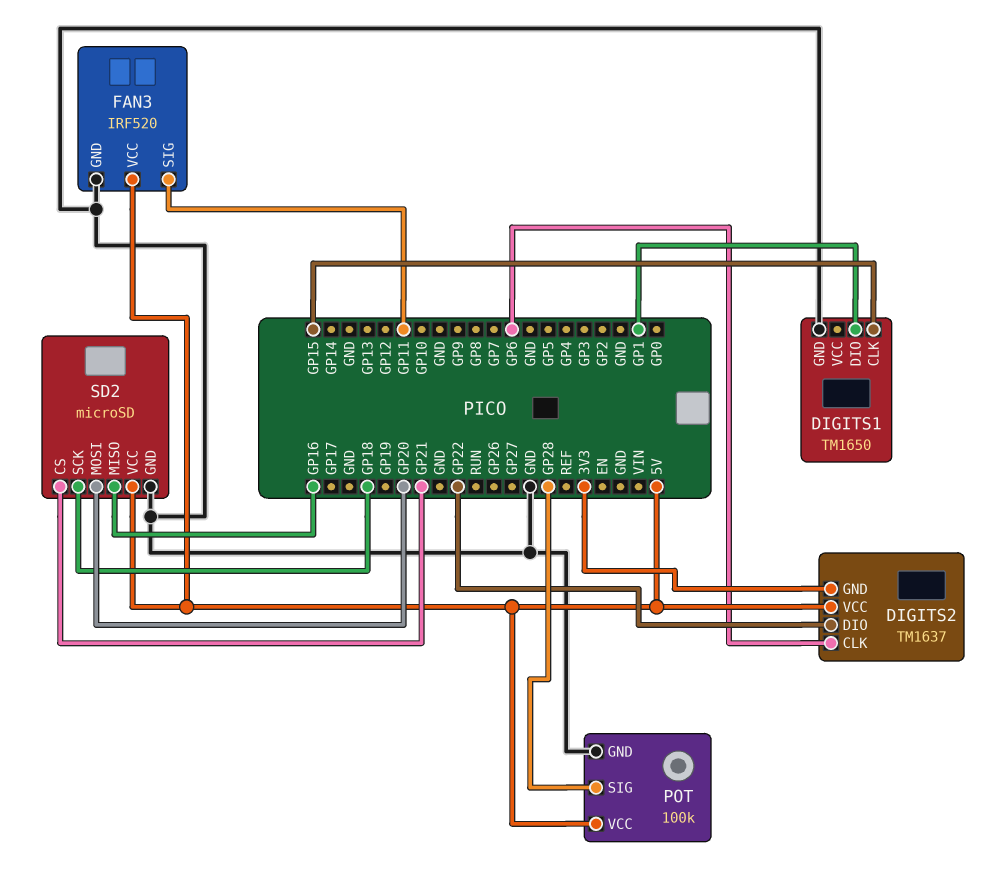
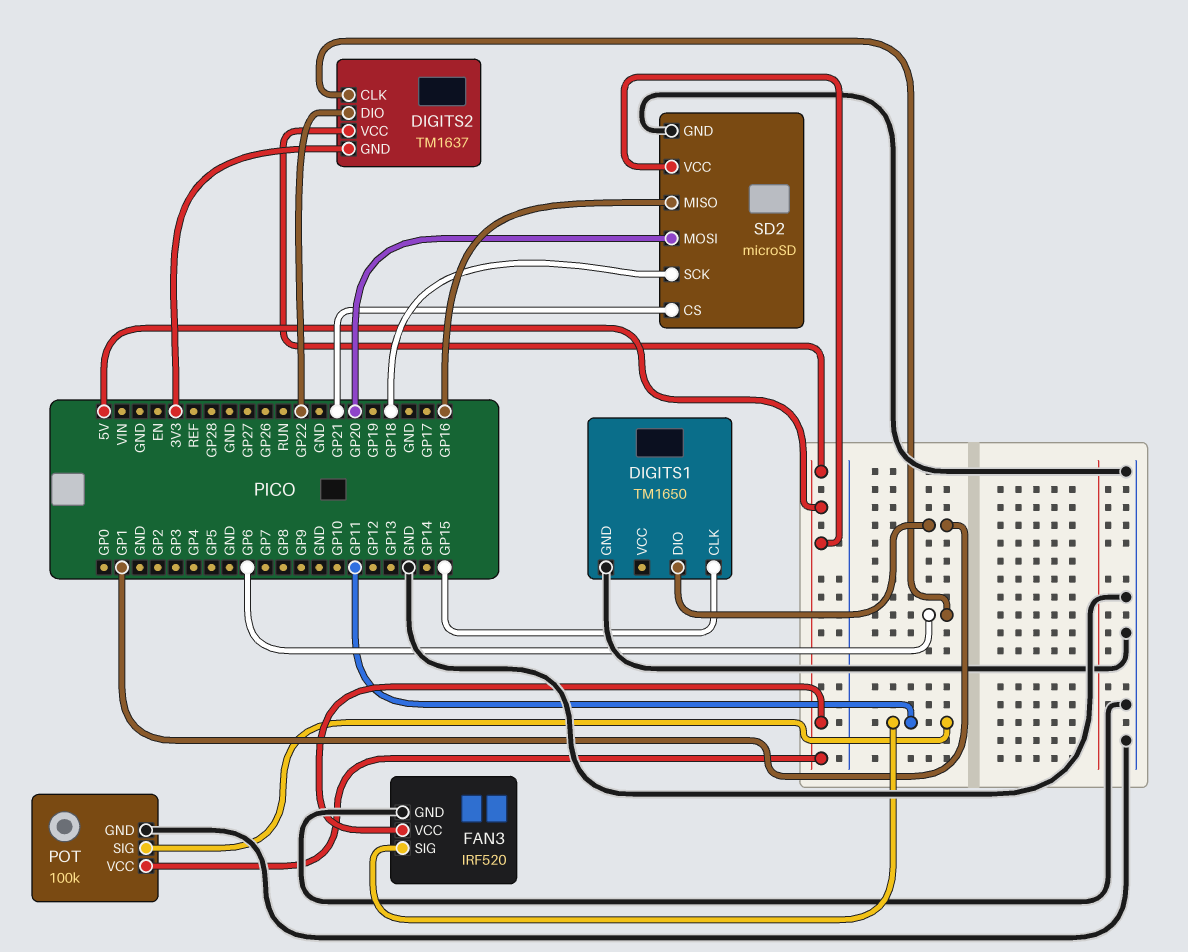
POT pin SIG: GP28 -> GP11

